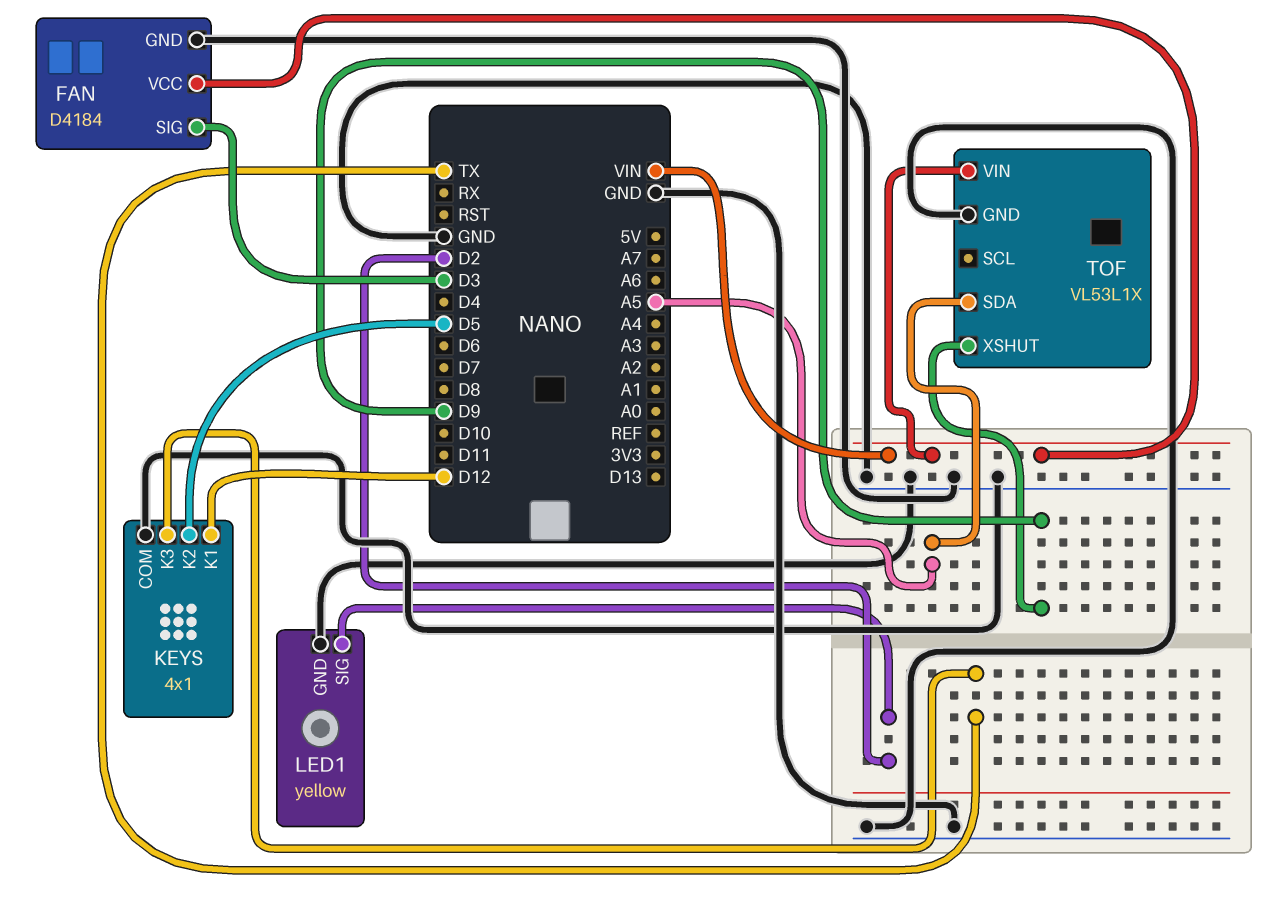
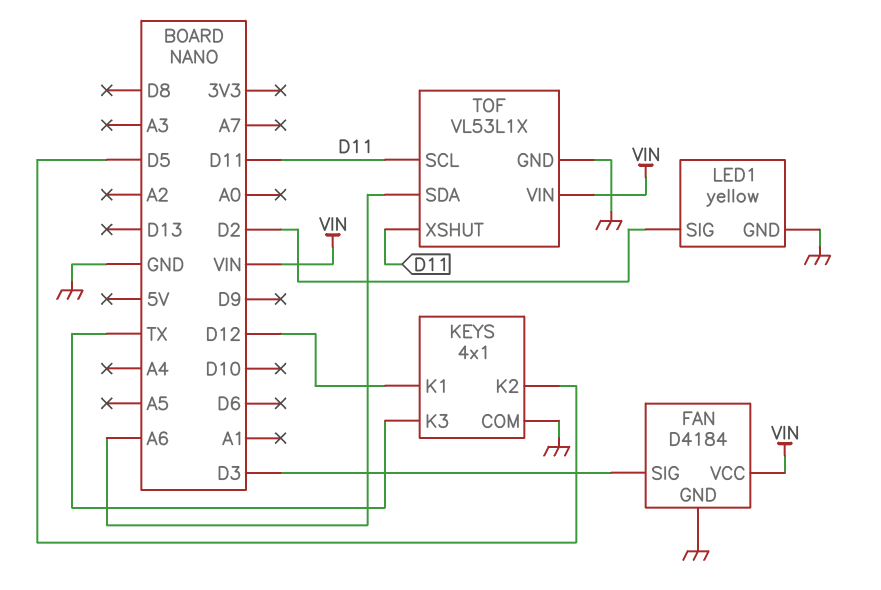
TOF pin SCL: none -> D11
TOF pin SDA: A5 -> A6
TOF pin XSHUT: D9 -> D11

